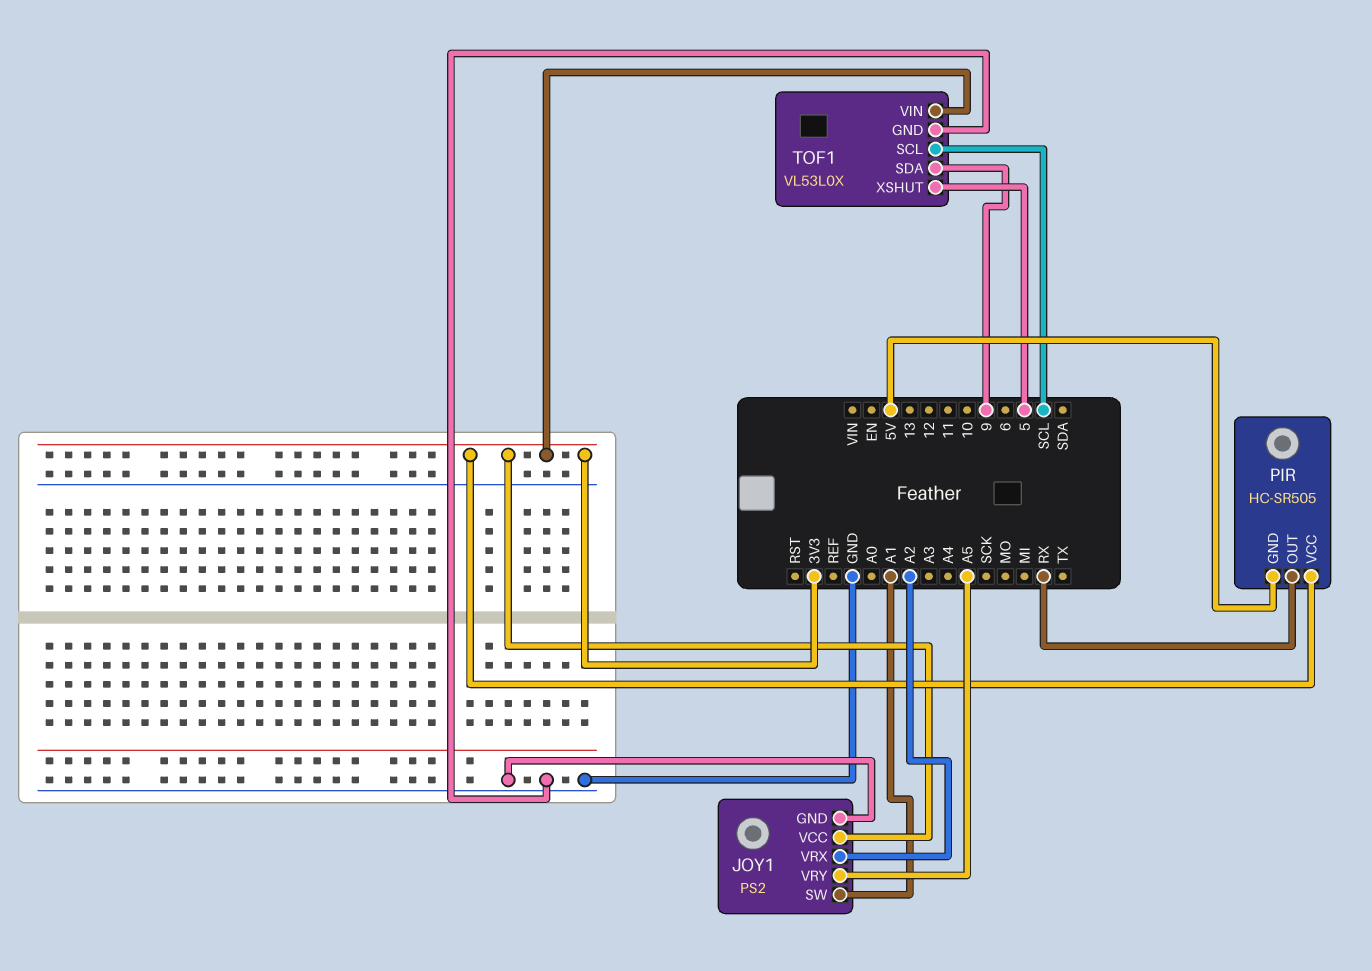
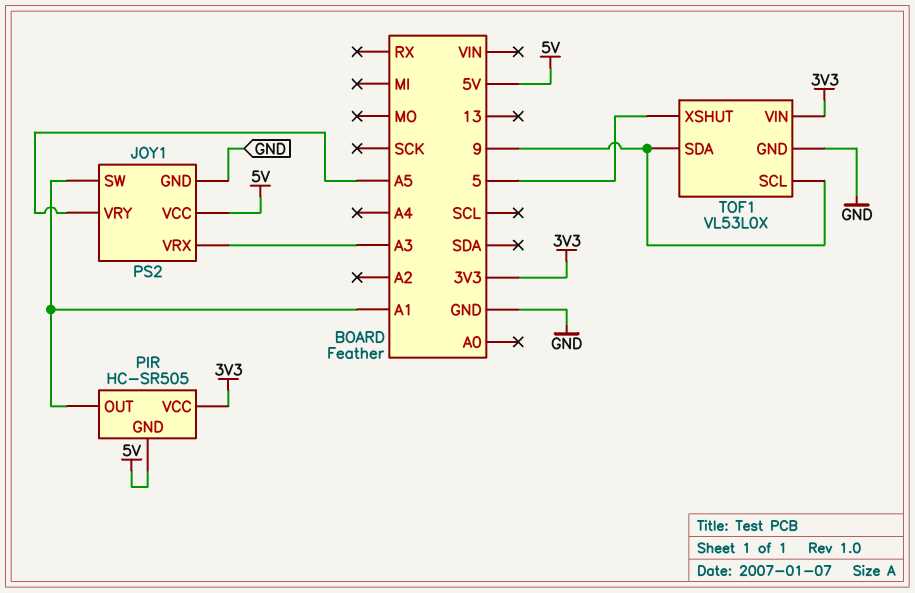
JOY1 pin VCC: 3V3 -> 5V
JOY1 pin VRX: A2 -> A3
PIR pin OUT: RX -> A1
TOF1 pin SCL: SCL -> 9

